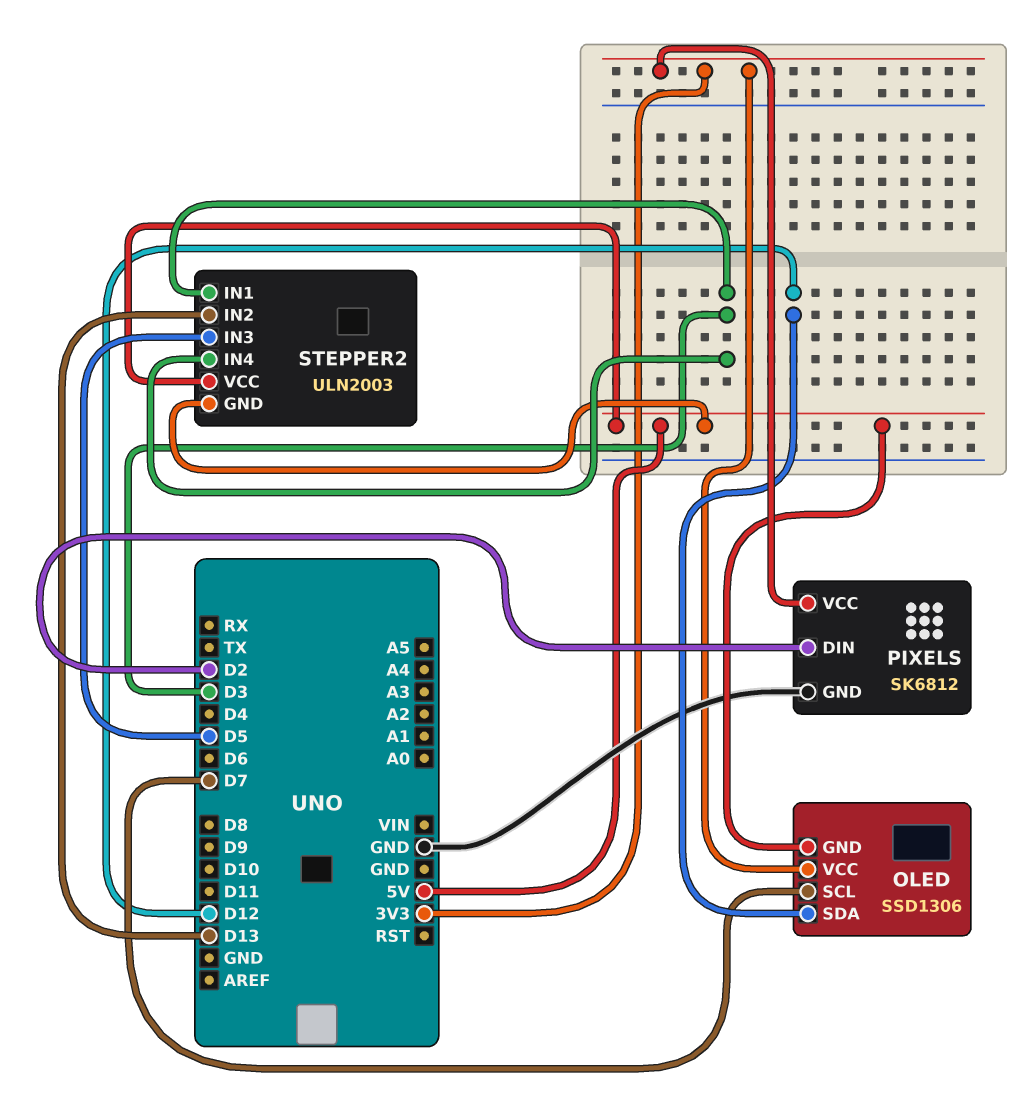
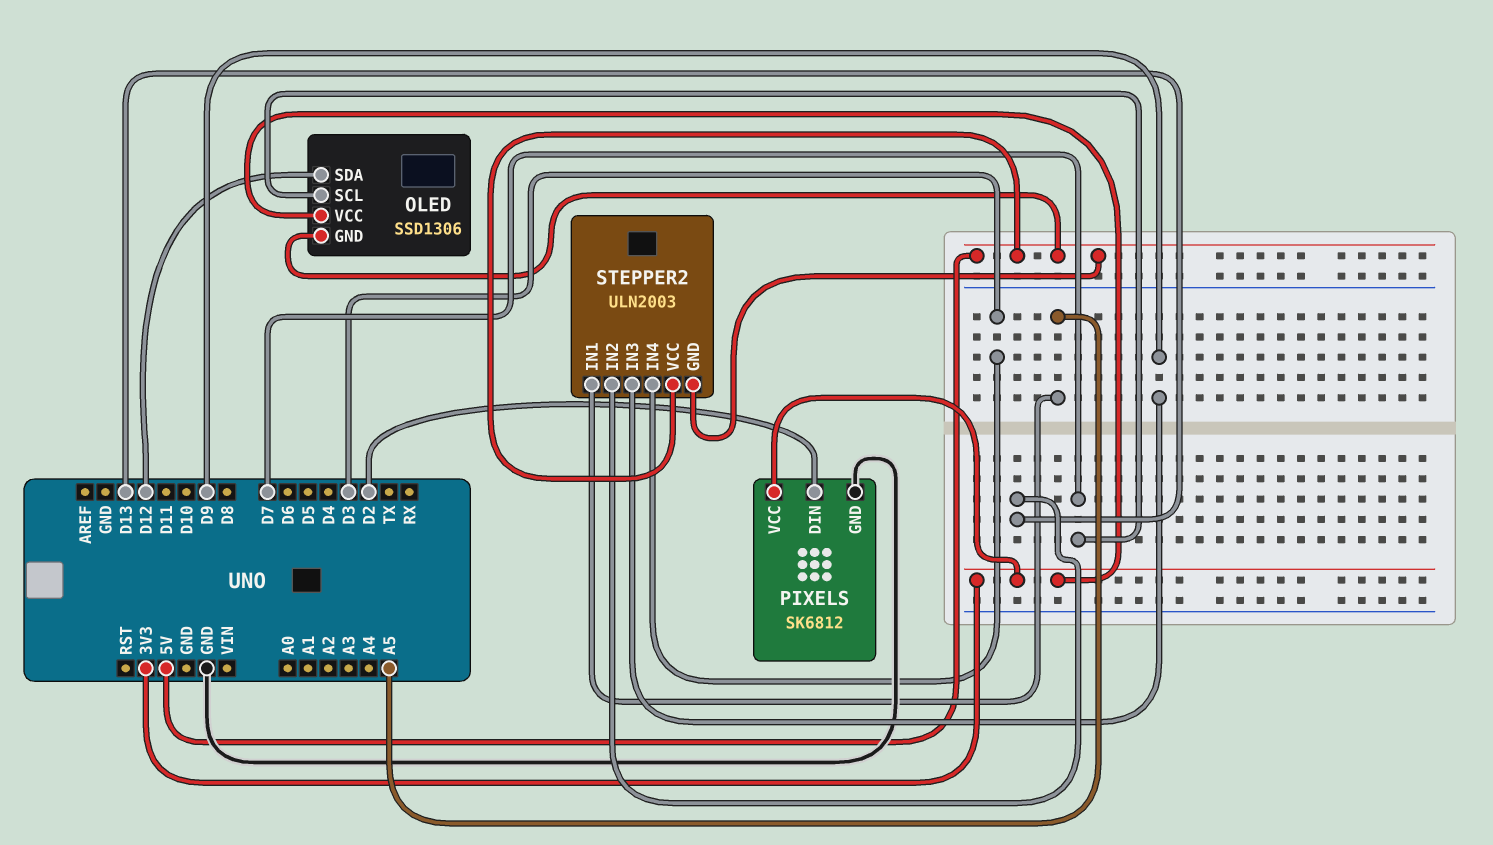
STEPPER2 pin IN1: D3 -> A5
STEPPER2 pin IN3: D5 -> D9

